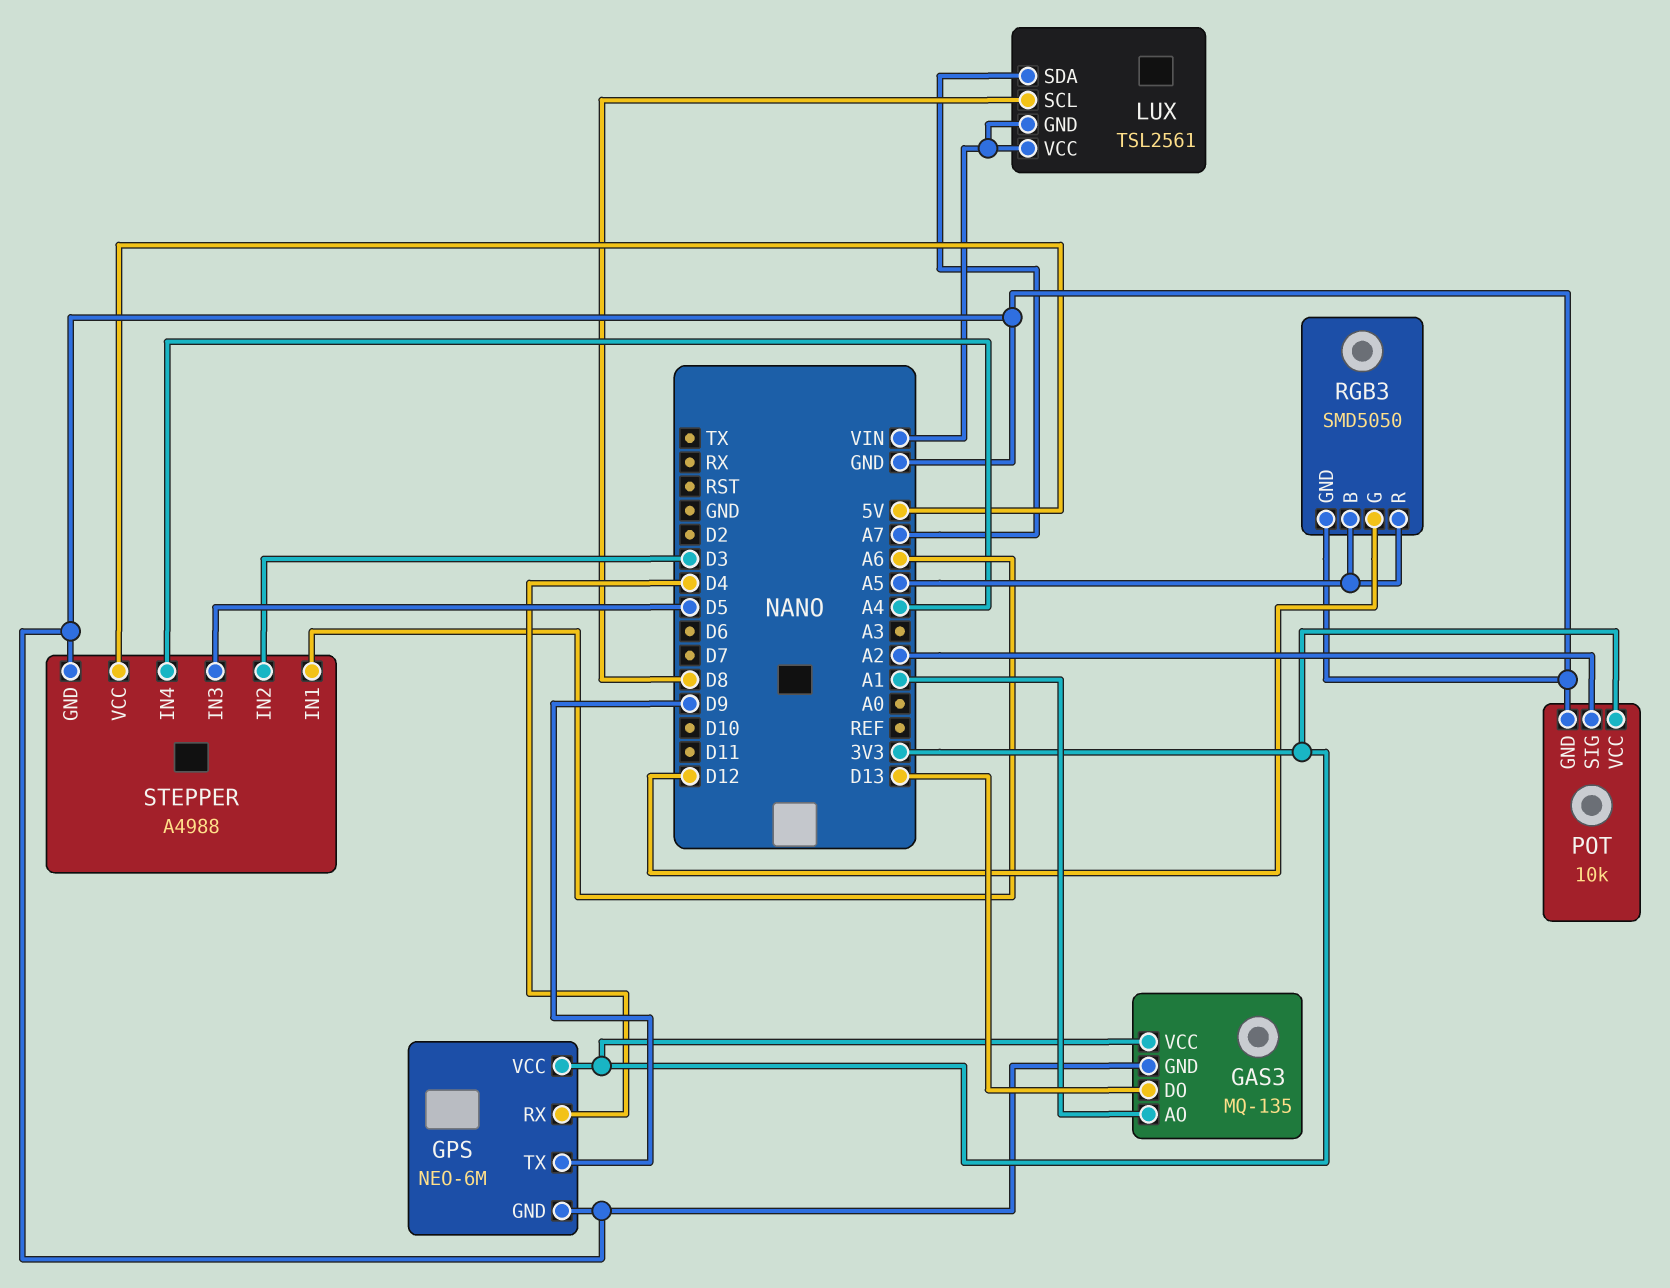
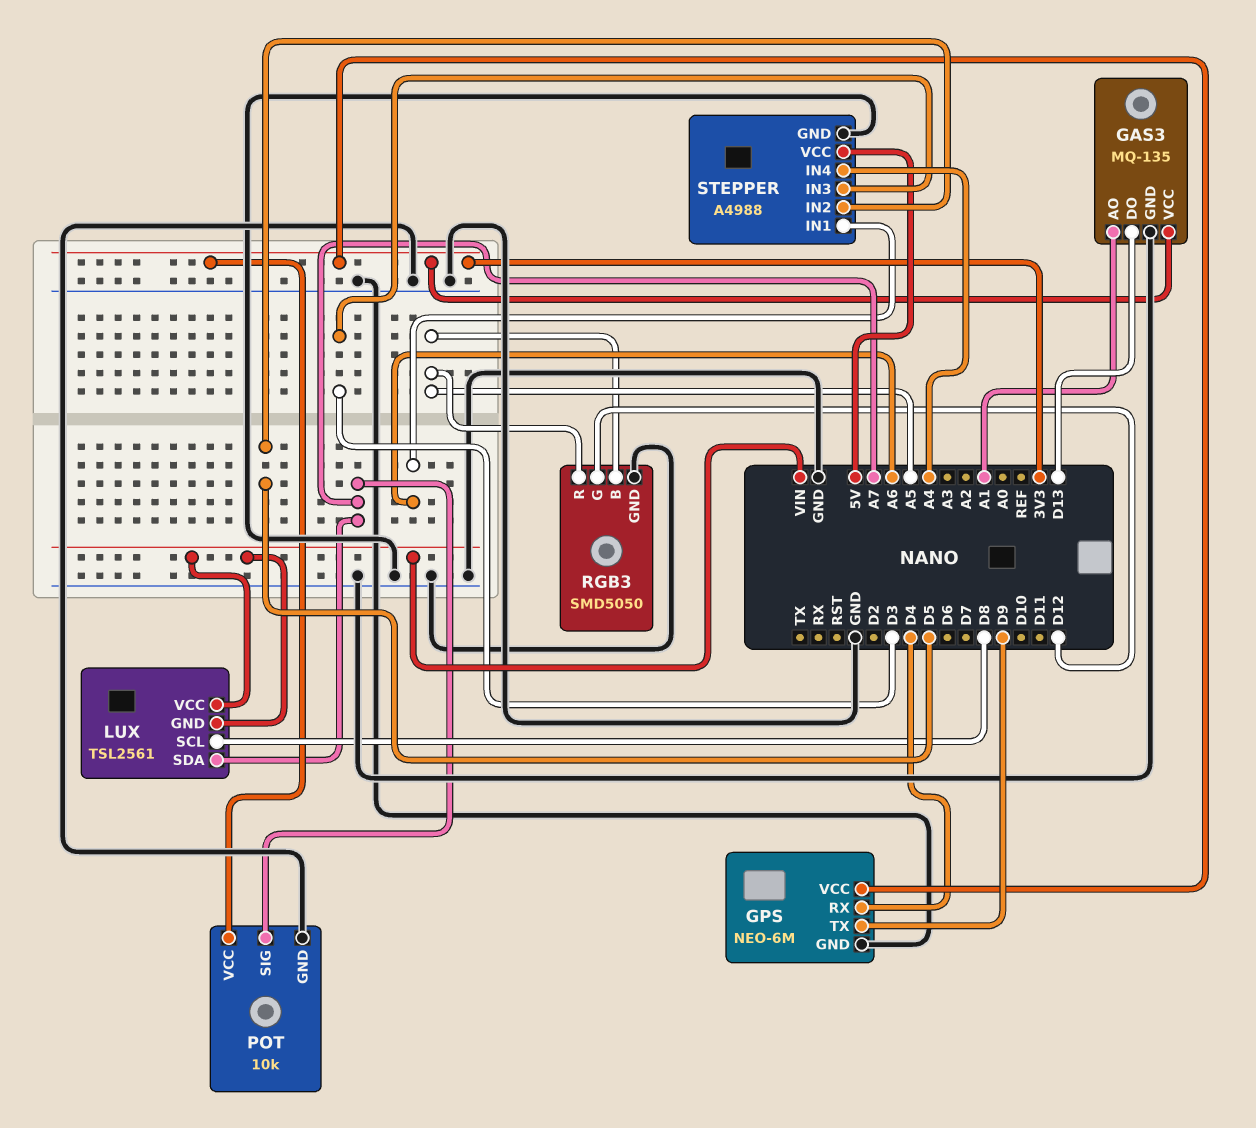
POT pin SIG: A2 -> A7
STEPPER pin IN2: D3 -> D5
STEPPER pin IN3: D5 -> D3

